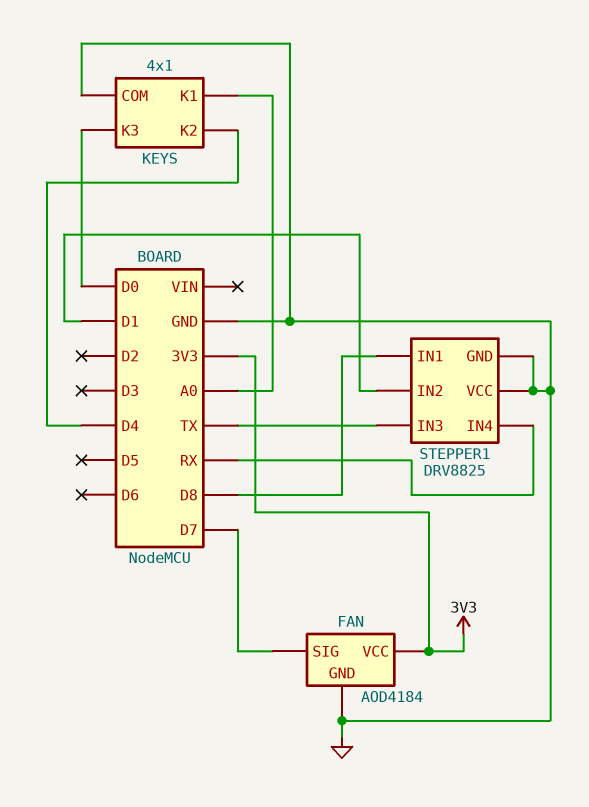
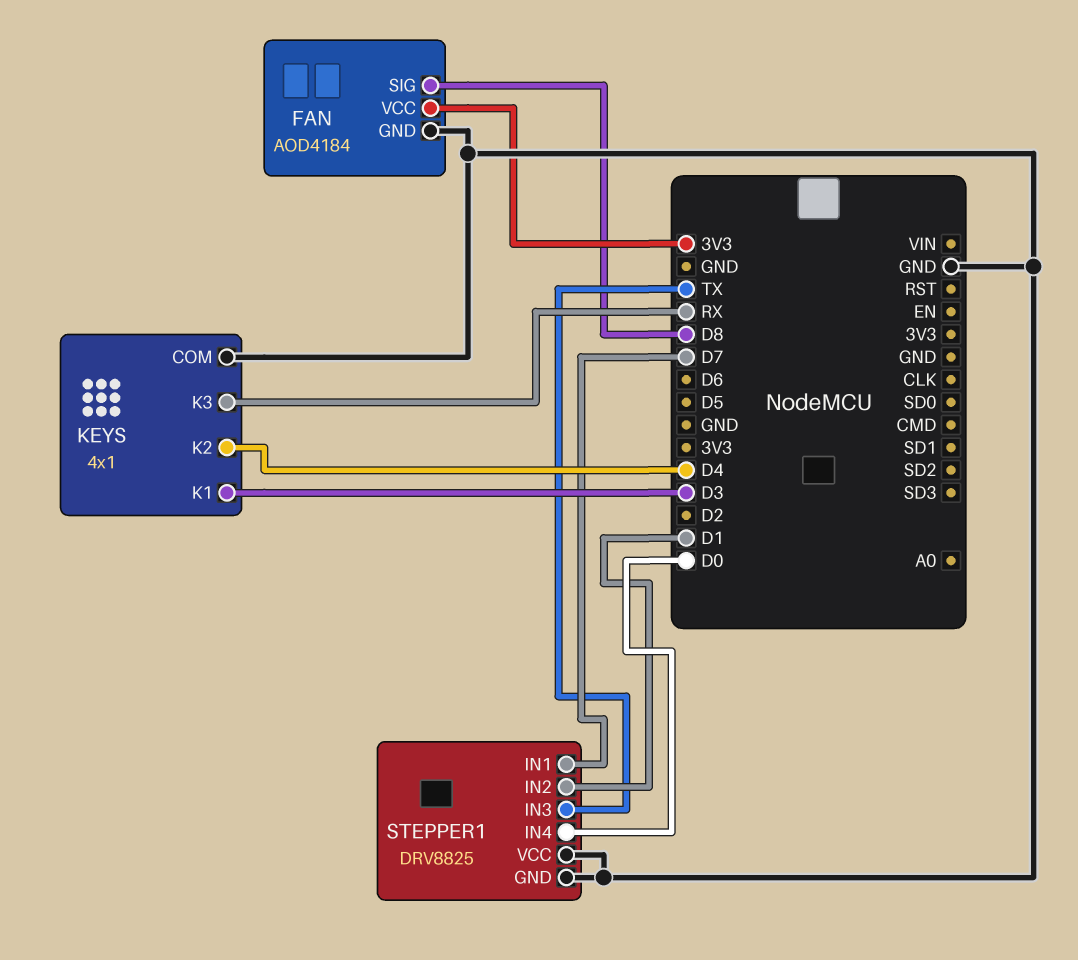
FAN pin SIG: D7 -> D8
KEYS pin K1: A0 -> D3
KEYS pin K3: D0 -> RX
STEPPER1 pin IN1: D8 -> D7
STEPPER1 pin IN4: RX -> D0

